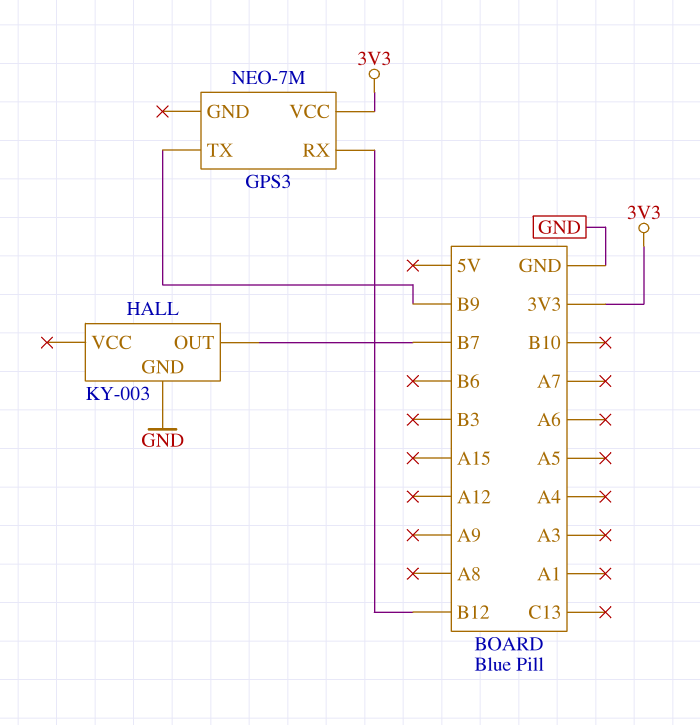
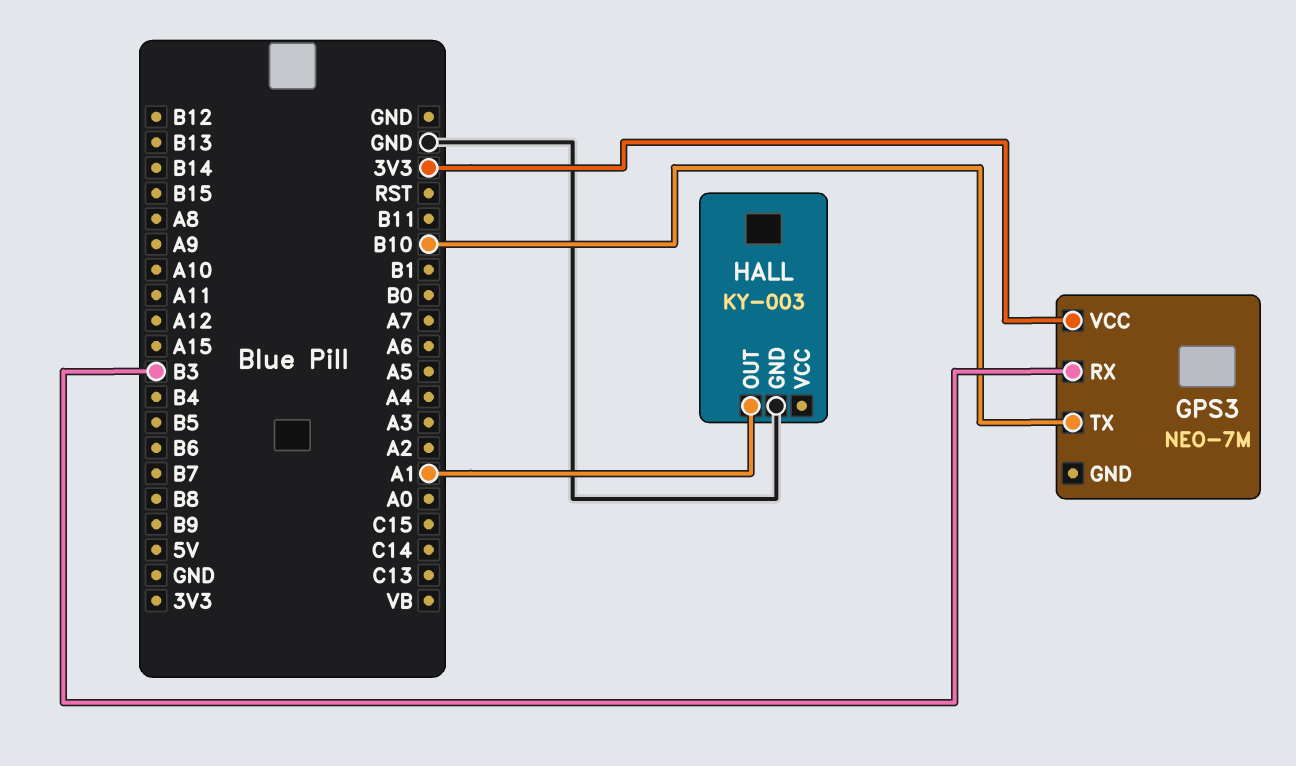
GPS3 pin RX: B12 -> B3
GPS3 pin TX: B9 -> B10
HALL pin OUT: B7 -> A1

